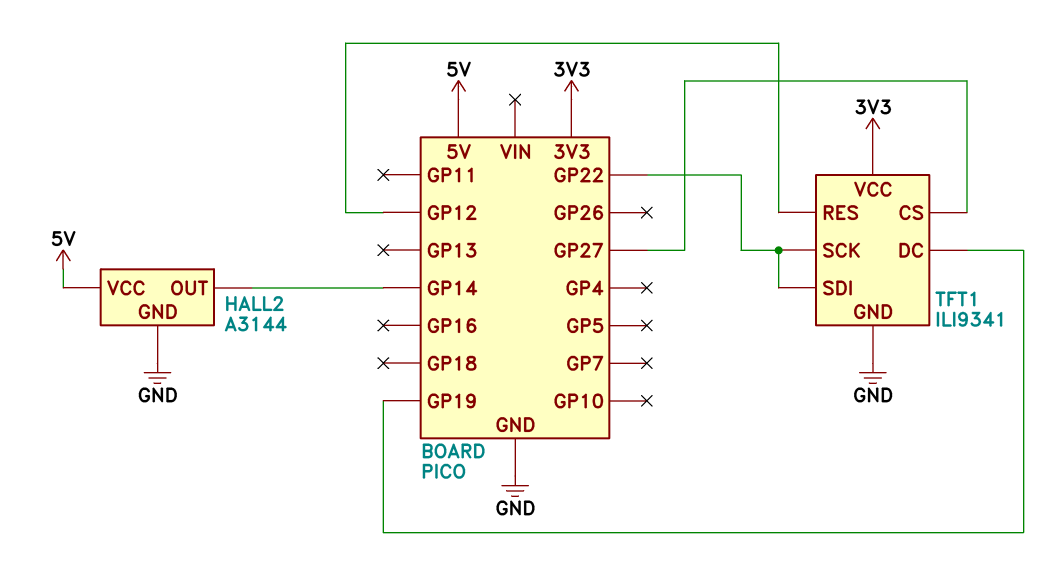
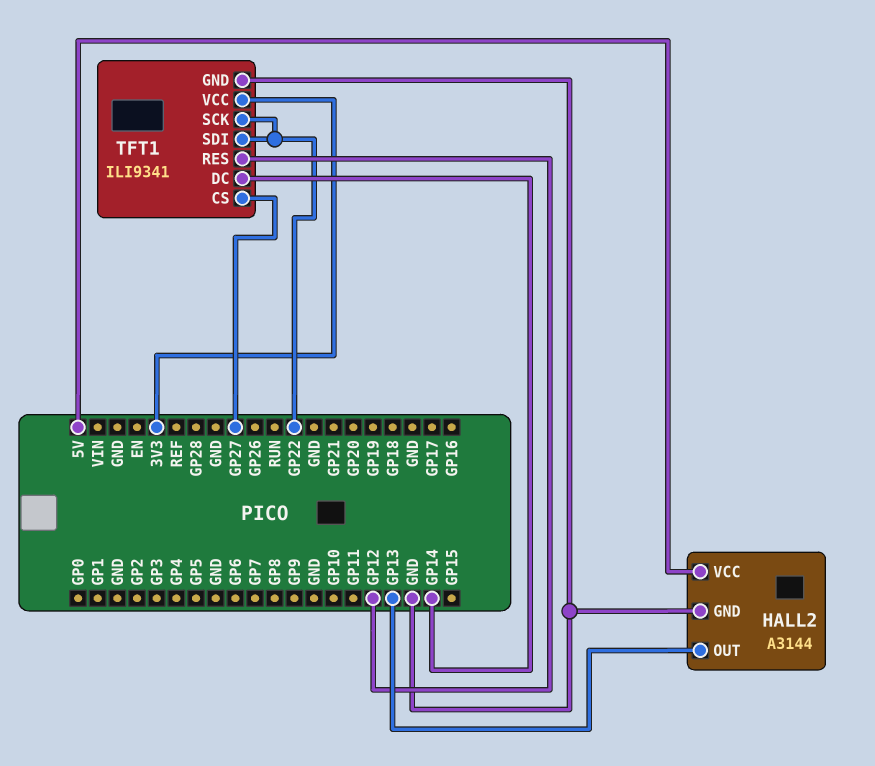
HALL2 pin OUT: GP14 -> GP13
TFT1 pin DC: GP19 -> GP14

